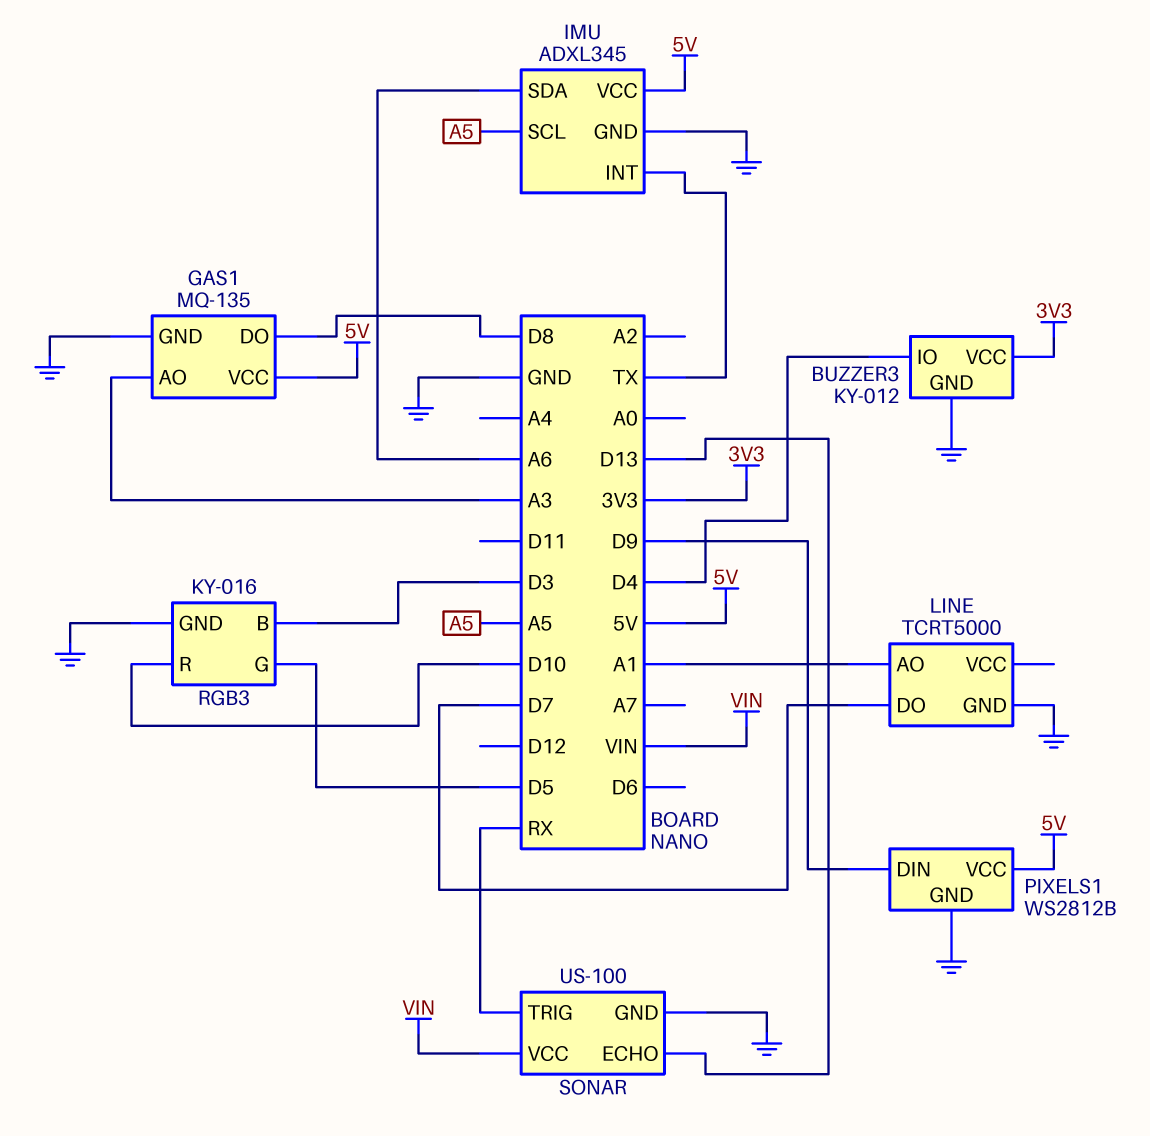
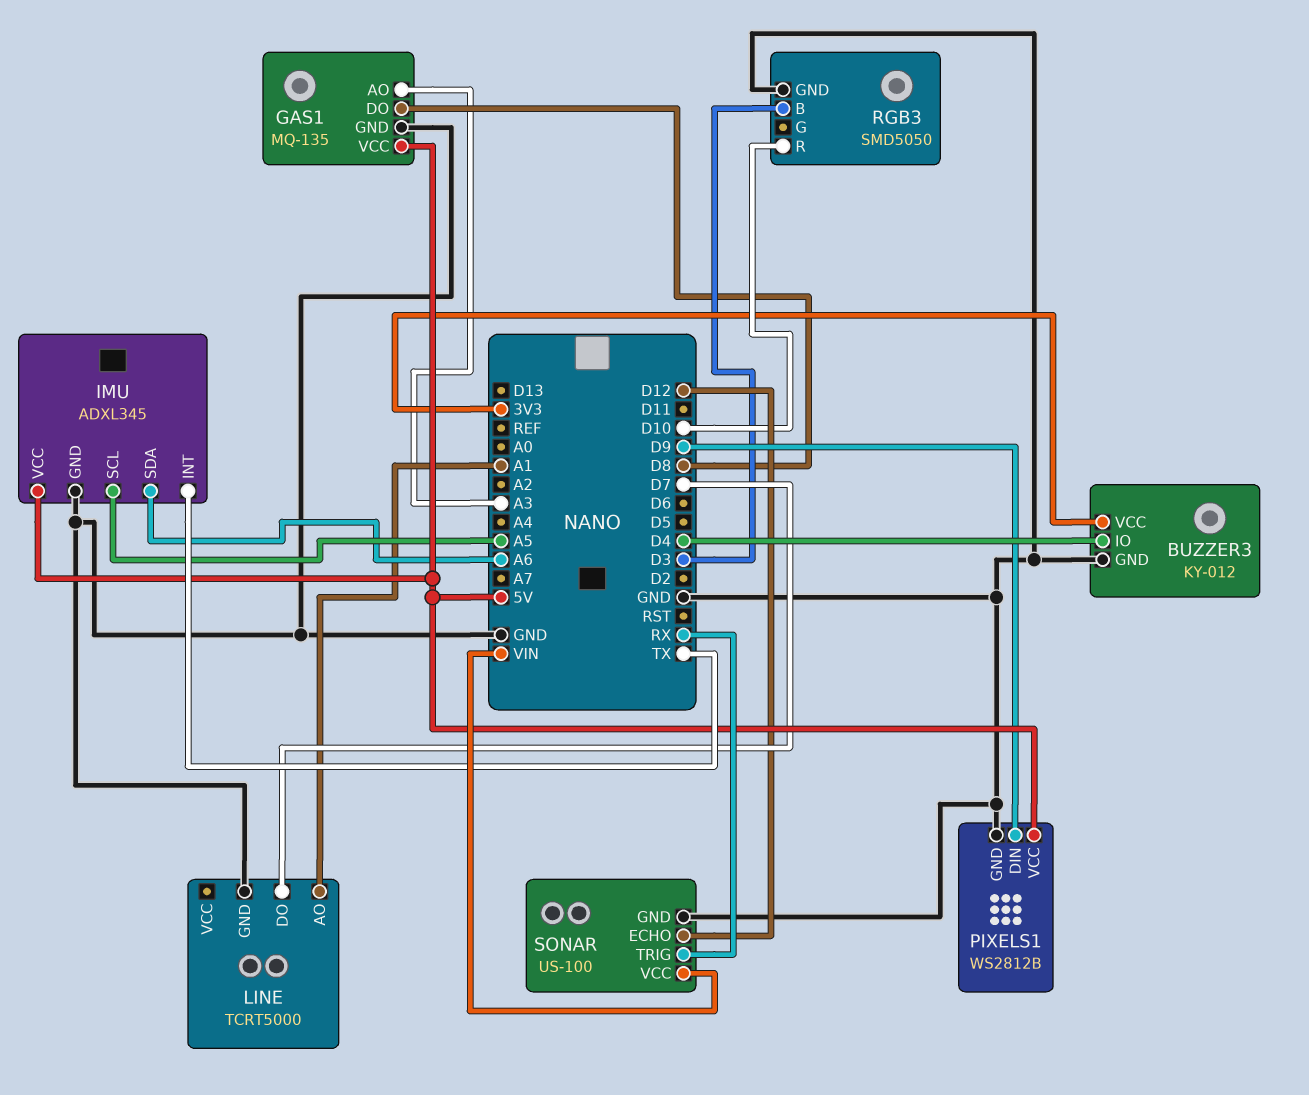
RGB3: KY-016 -> SMD5050
RGB3 pin G: D5 -> none
SONAR pin ECHO: D13 -> D12

